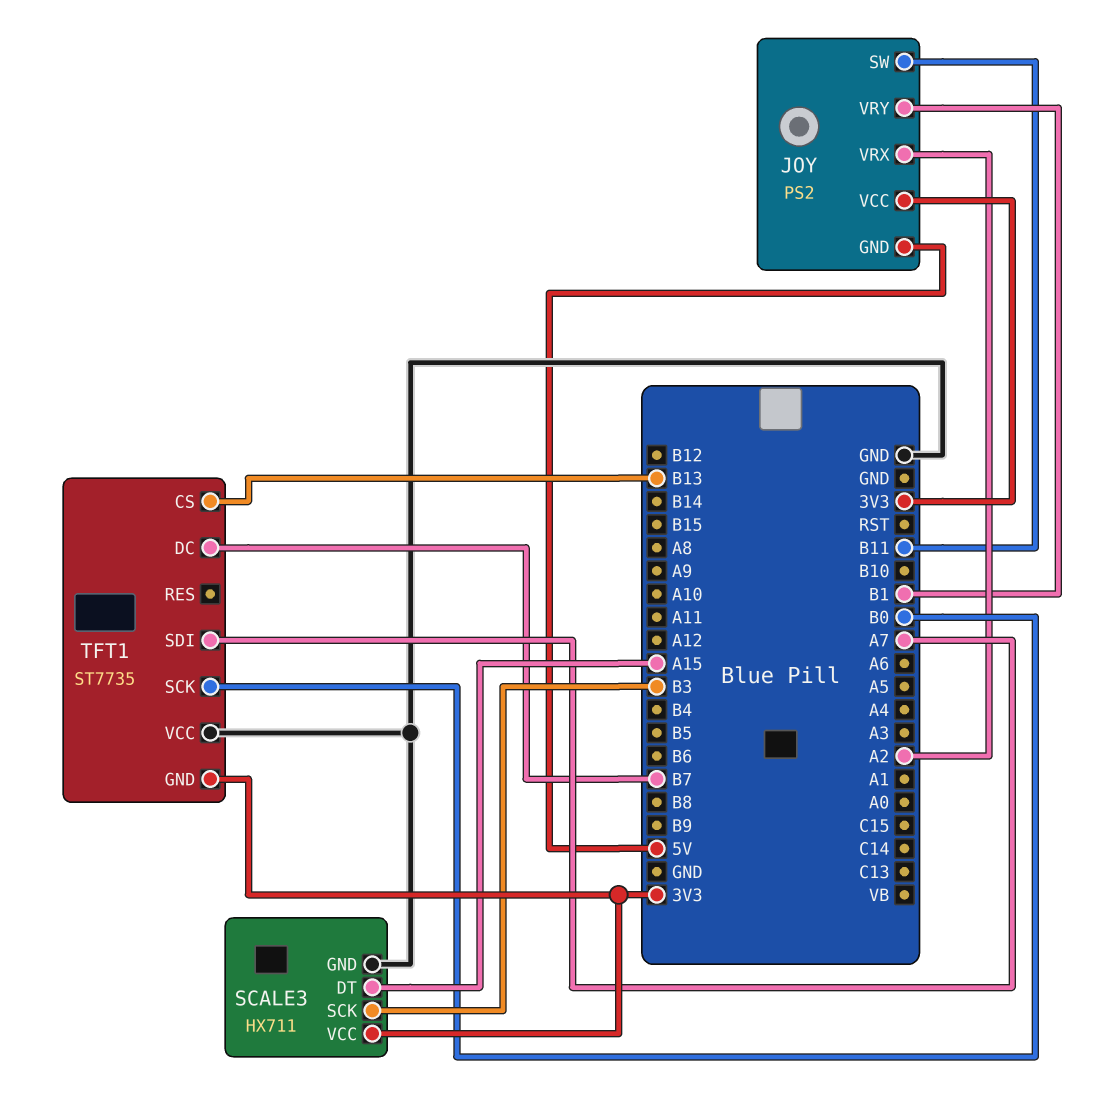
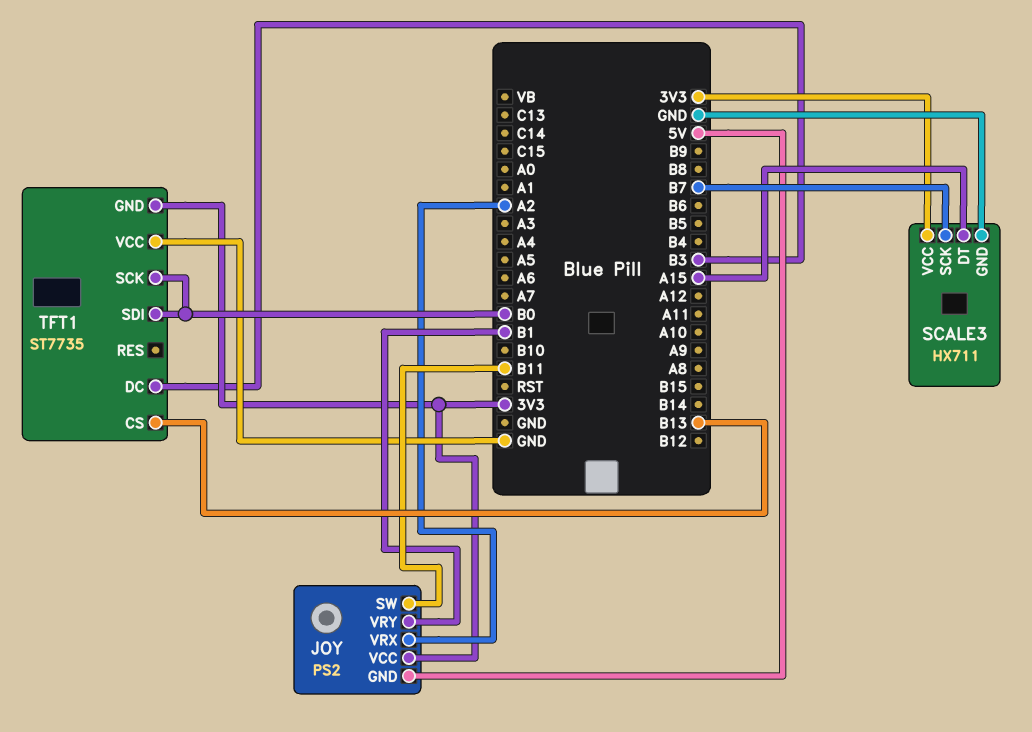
SCALE3 pin SCK: B3 -> B7
TFT1 pin DC: B7 -> B3
TFT1 pin SDI: A7 -> B0

